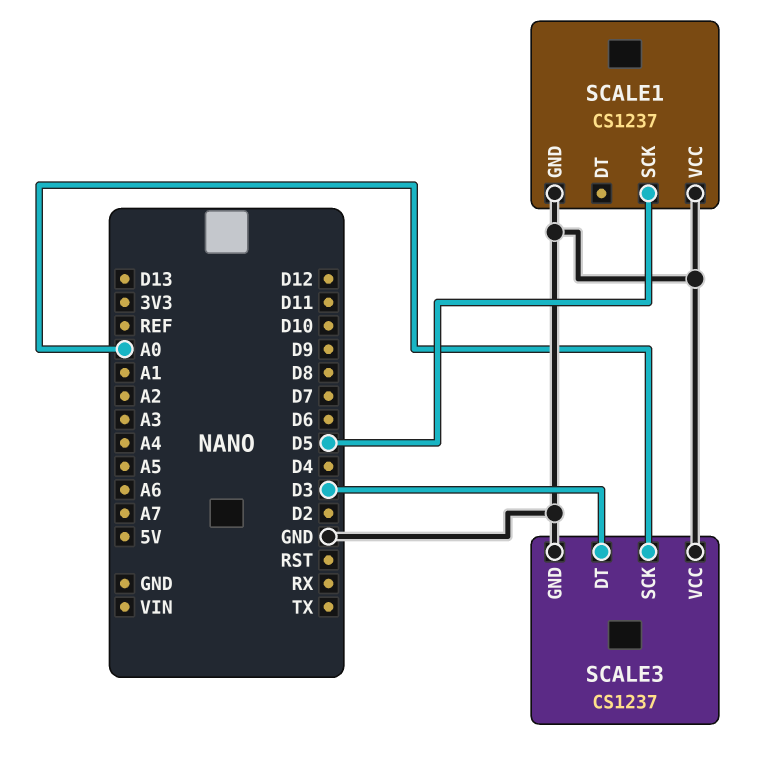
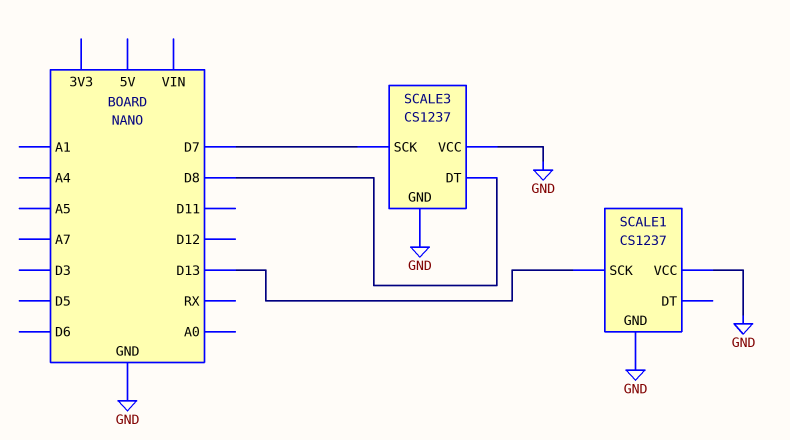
SCALE1 pin SCK: D5 -> D13
SCALE3 pin DT: D3 -> D8
SCALE3 pin SCK: A0 -> D7

